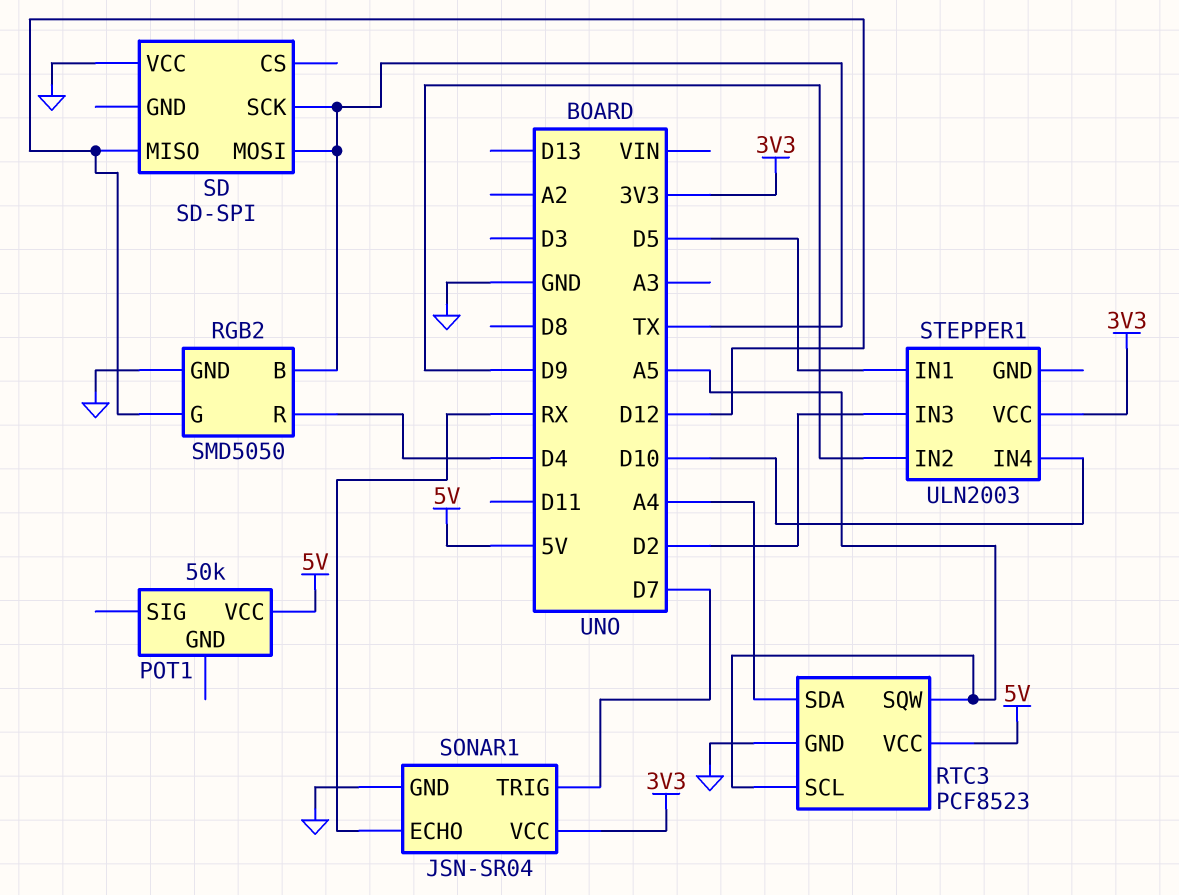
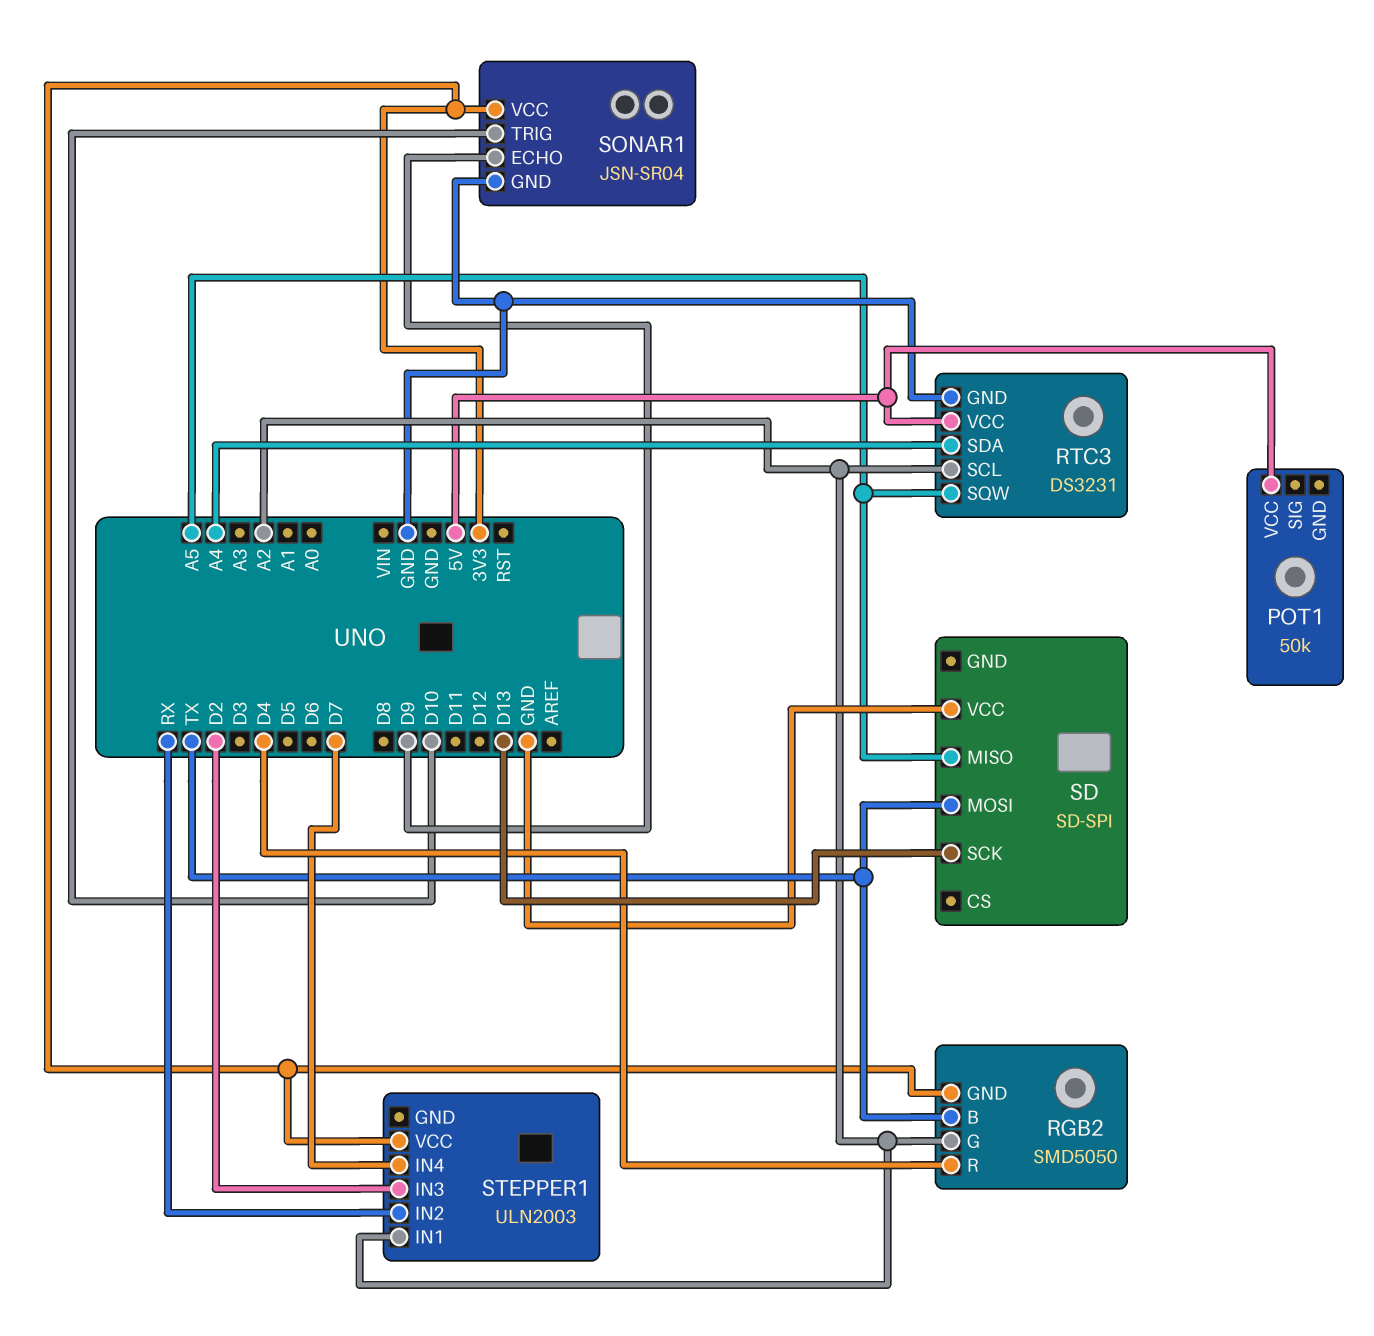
RGB2 pin G: D12 -> A2
RGB2 pin GND: GND -> 3V3
RTC3: PCF8523 -> DS3231
RTC3 pin SCL: A5 -> A2
SD pin MISO: D12 -> A5
SD pin SCK: TX -> D13
SONAR1 pin ECHO: RX -> D9
SONAR1 pin TRIG: D7 -> D10
STEPPER1 pin IN1: D5 -> A2
STEPPER1 pin IN2: D9 -> RX
STEPPER1 pin IN4: D10 -> D7

